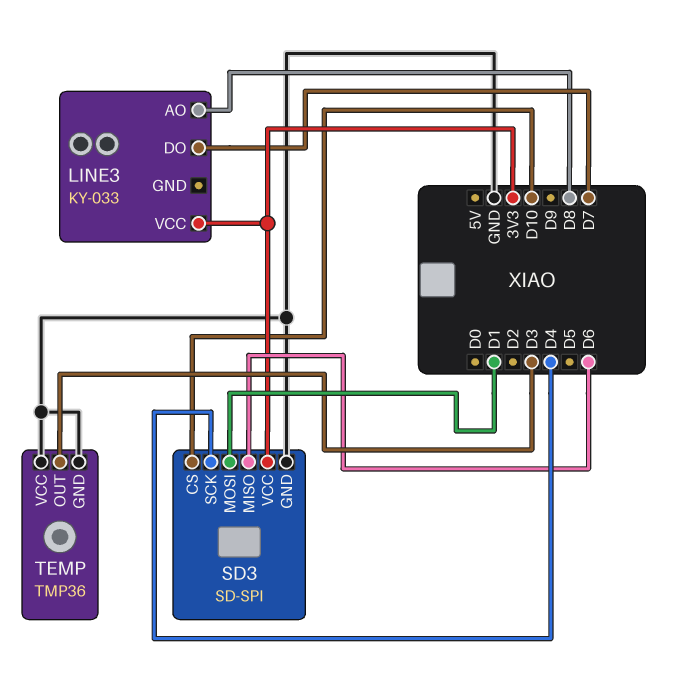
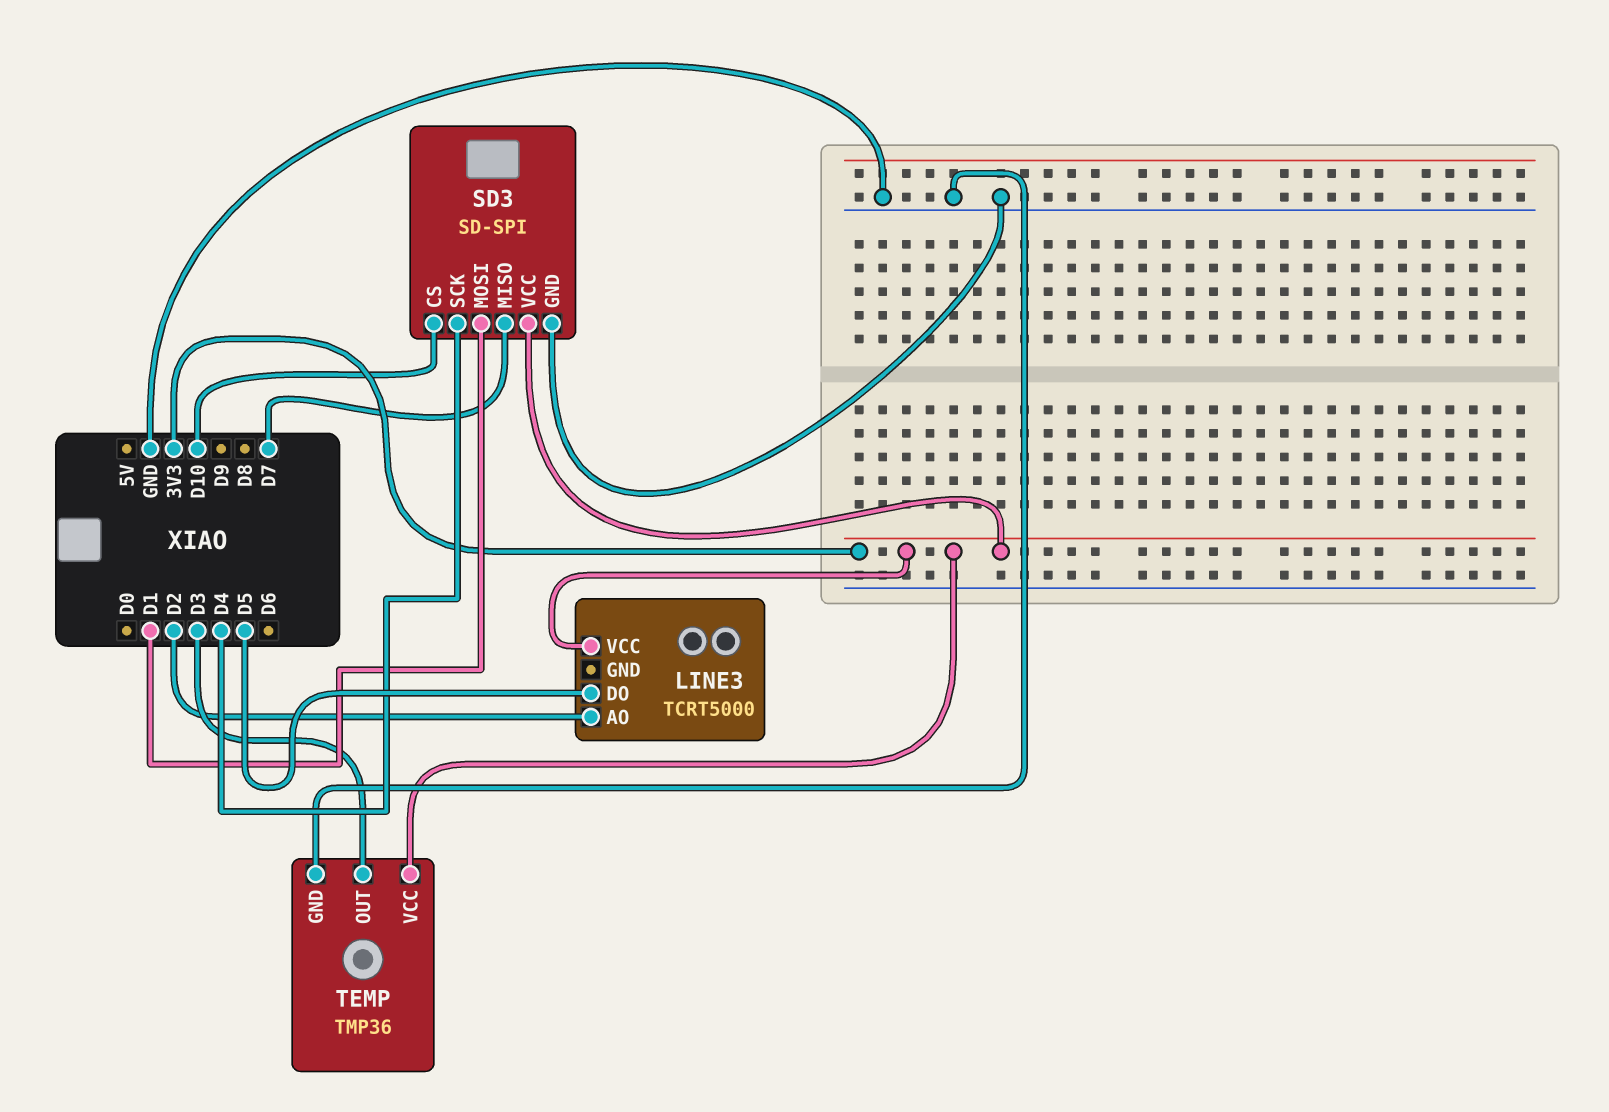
LINE3: KY-033 -> TCRT5000
LINE3 pin AO: D8 -> D2
LINE3 pin DO: D7 -> D5
SD3 pin MISO: D6 -> D7
TEMP pin VCC: GND -> 3V3

